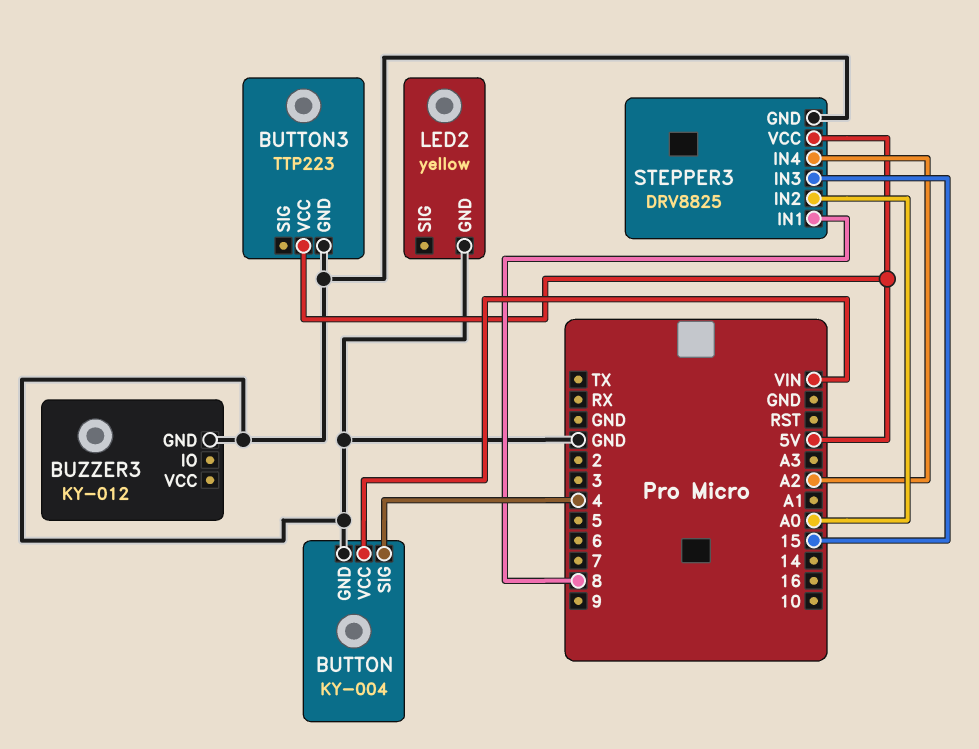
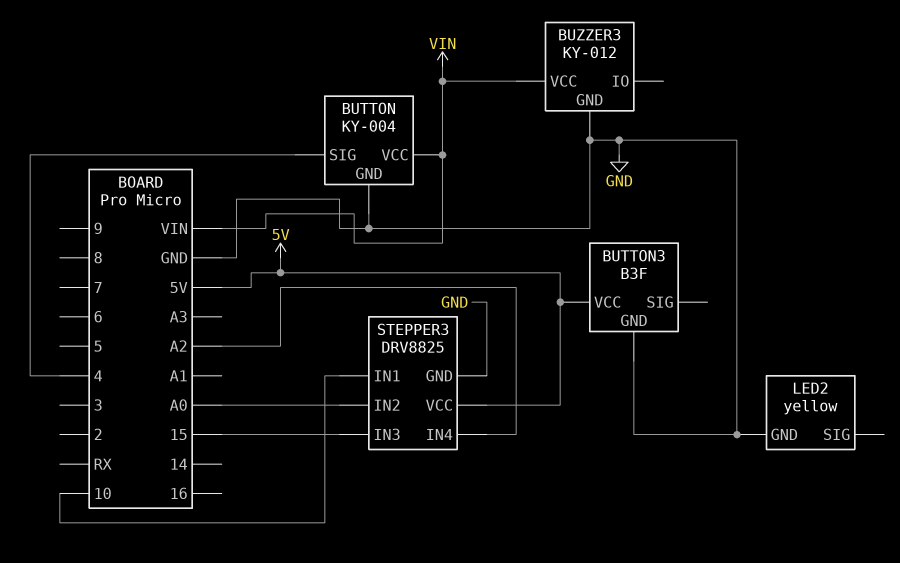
BUTTON3: TTP223 -> B3F
BUZZER3 pin VCC: none -> VIN
STEPPER3 pin IN1: 8 -> 10

